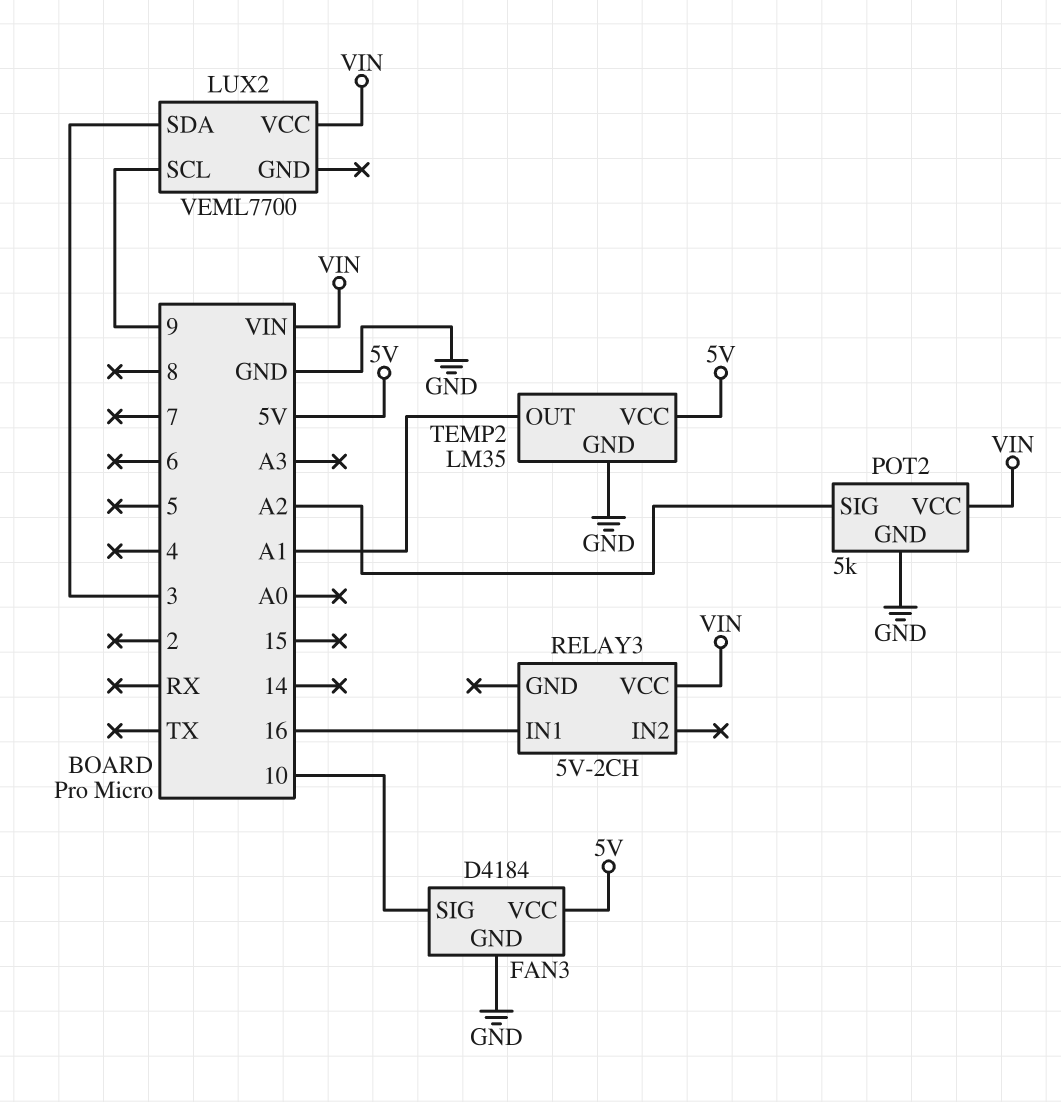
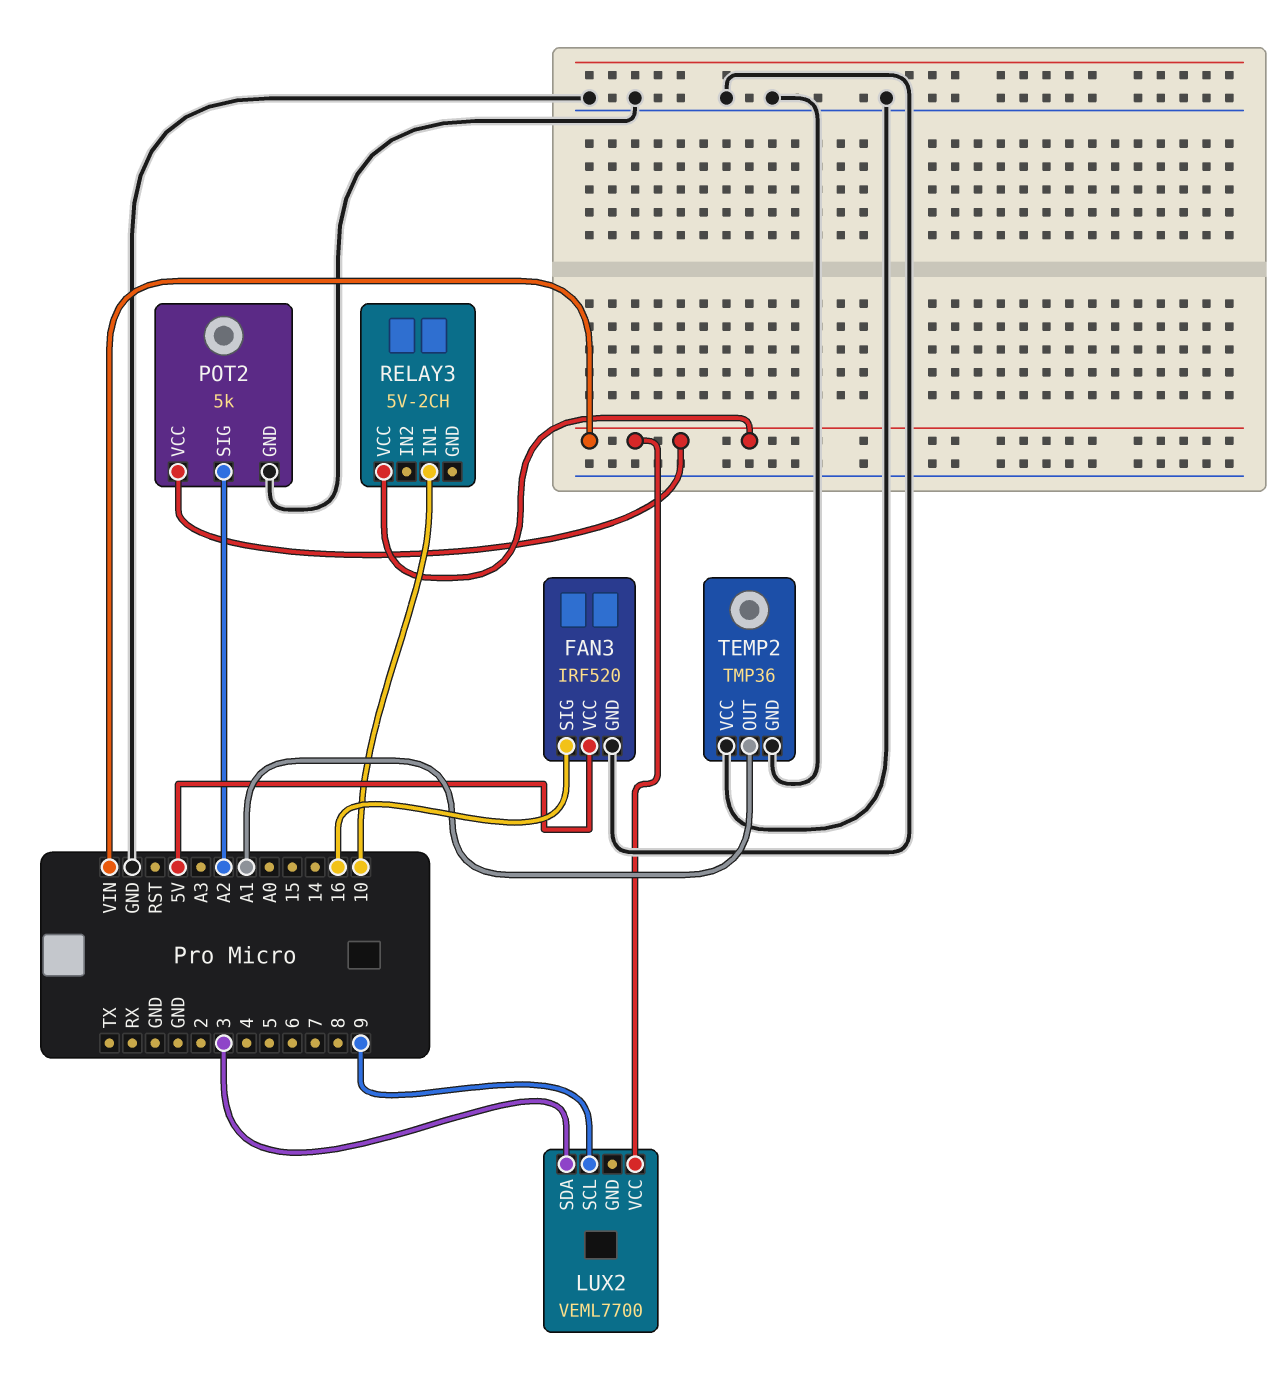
FAN3: D4184 -> IRF520
FAN3 pin SIG: 10 -> 16
RELAY3 pin IN1: 16 -> 10
TEMP2: LM35 -> TMP36
TEMP2 pin VCC: 5V -> GND

